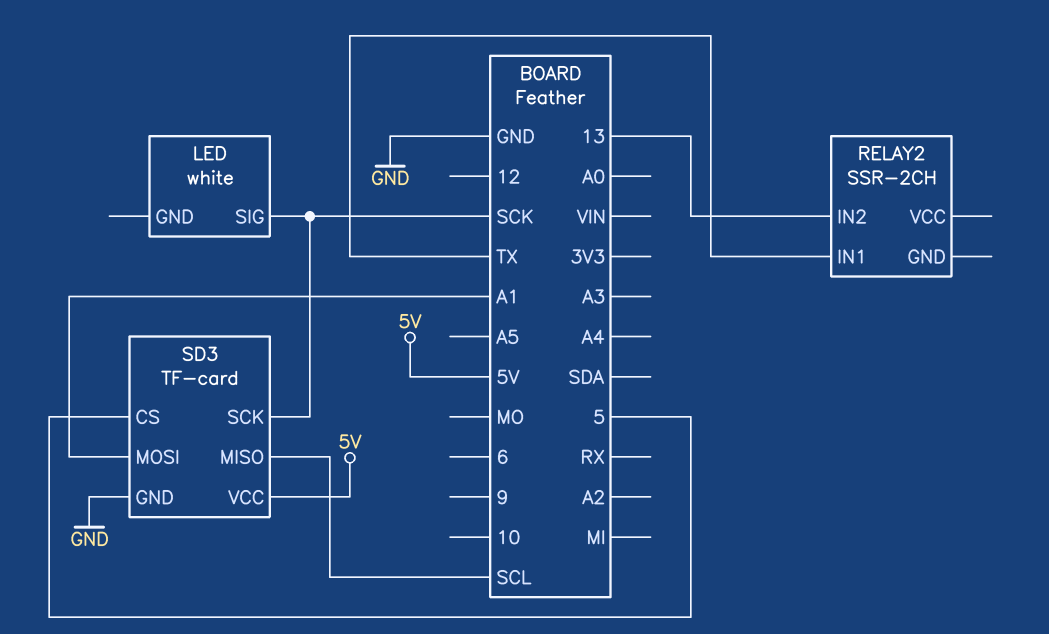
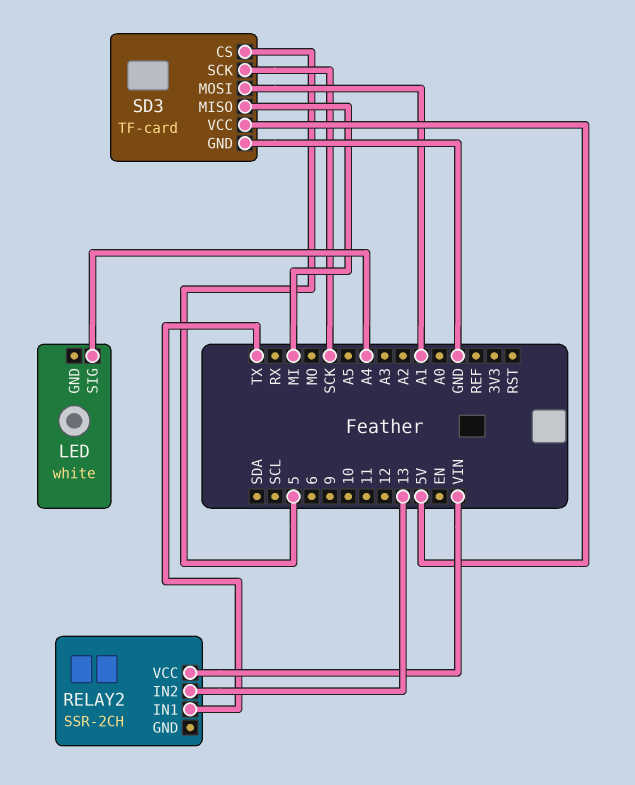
LED pin SIG: SCK -> A4
RELAY2 pin VCC: none -> VIN
SD3 pin MISO: SCL -> MI

